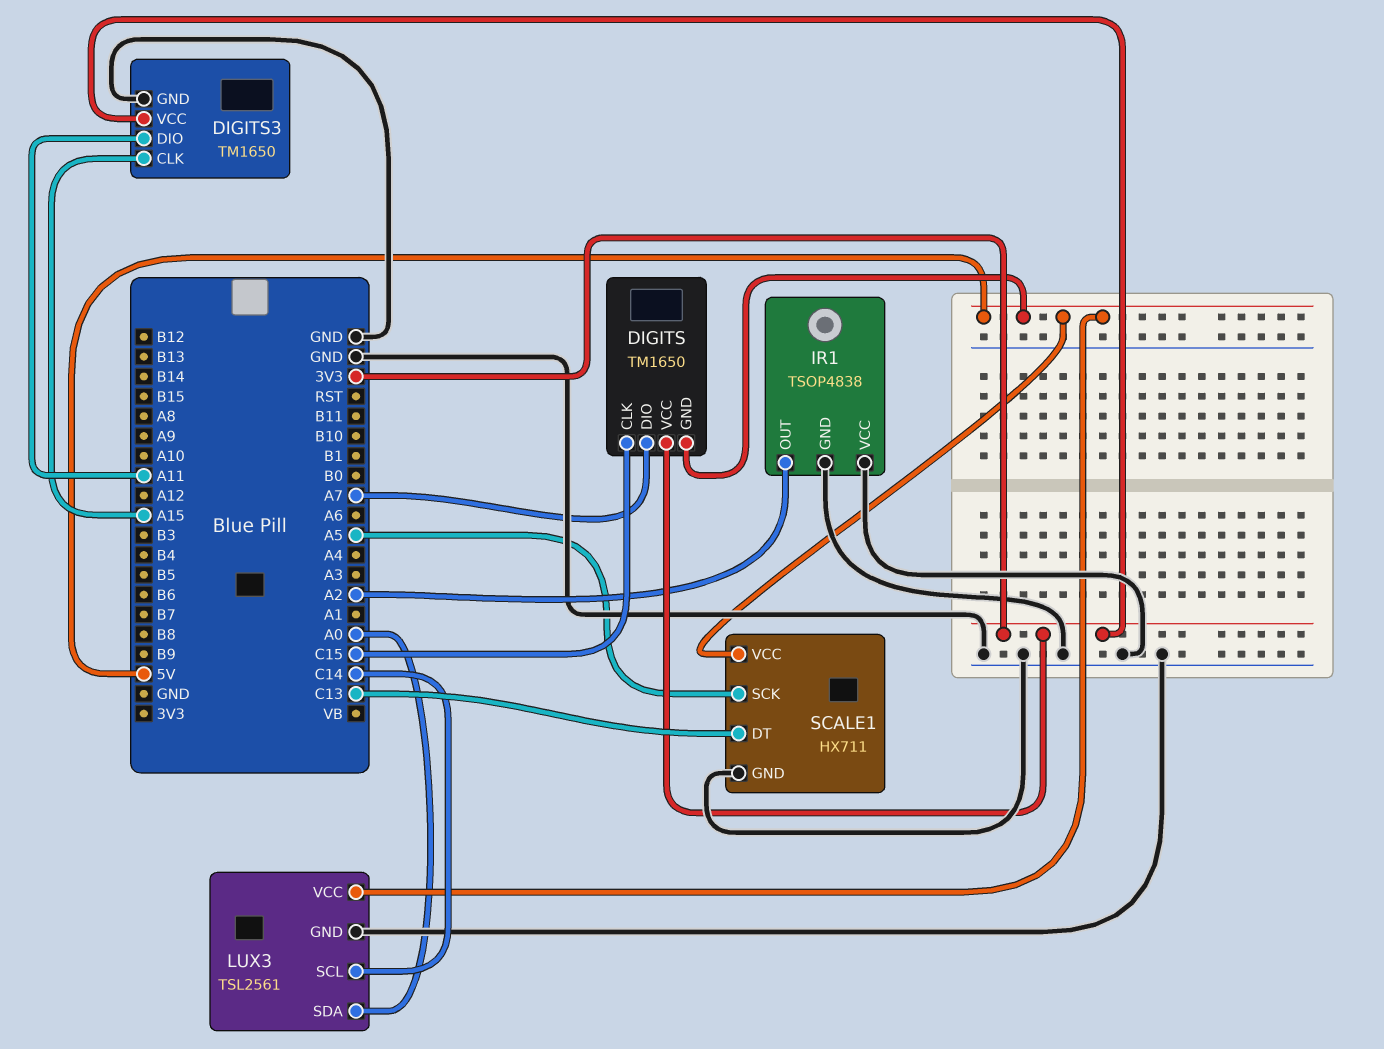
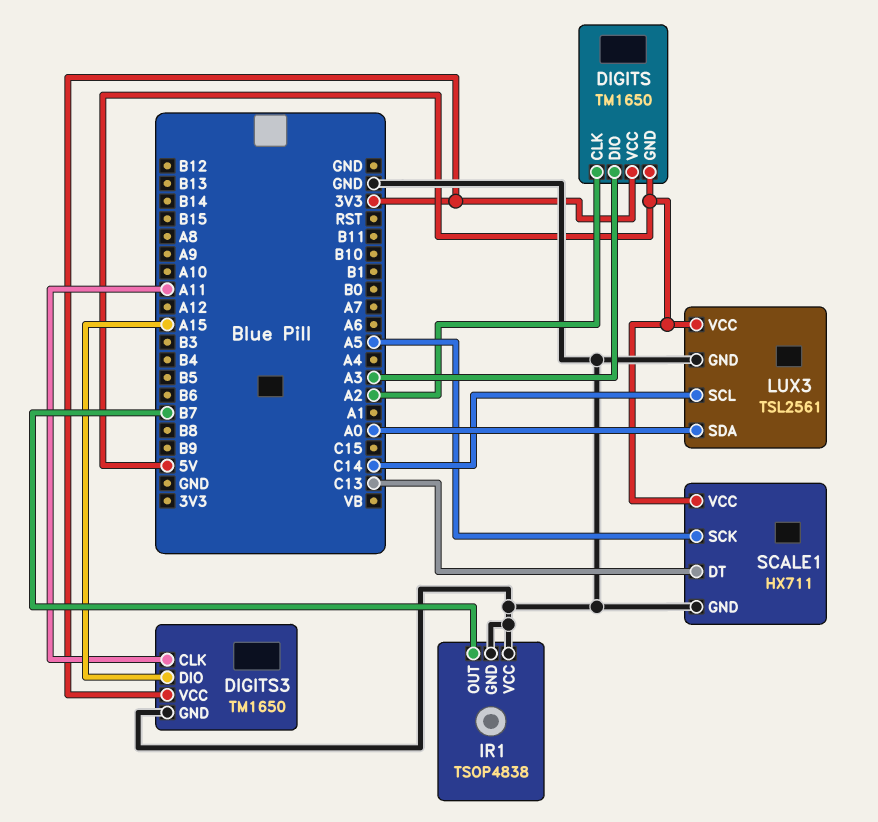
DIGITS pin CLK: C15 -> A2
DIGITS pin DIO: A7 -> A3
DIGITS3 pin CLK: A15 -> A11
DIGITS3 pin DIO: A11 -> A15
IR1 pin OUT: A2 -> B7

